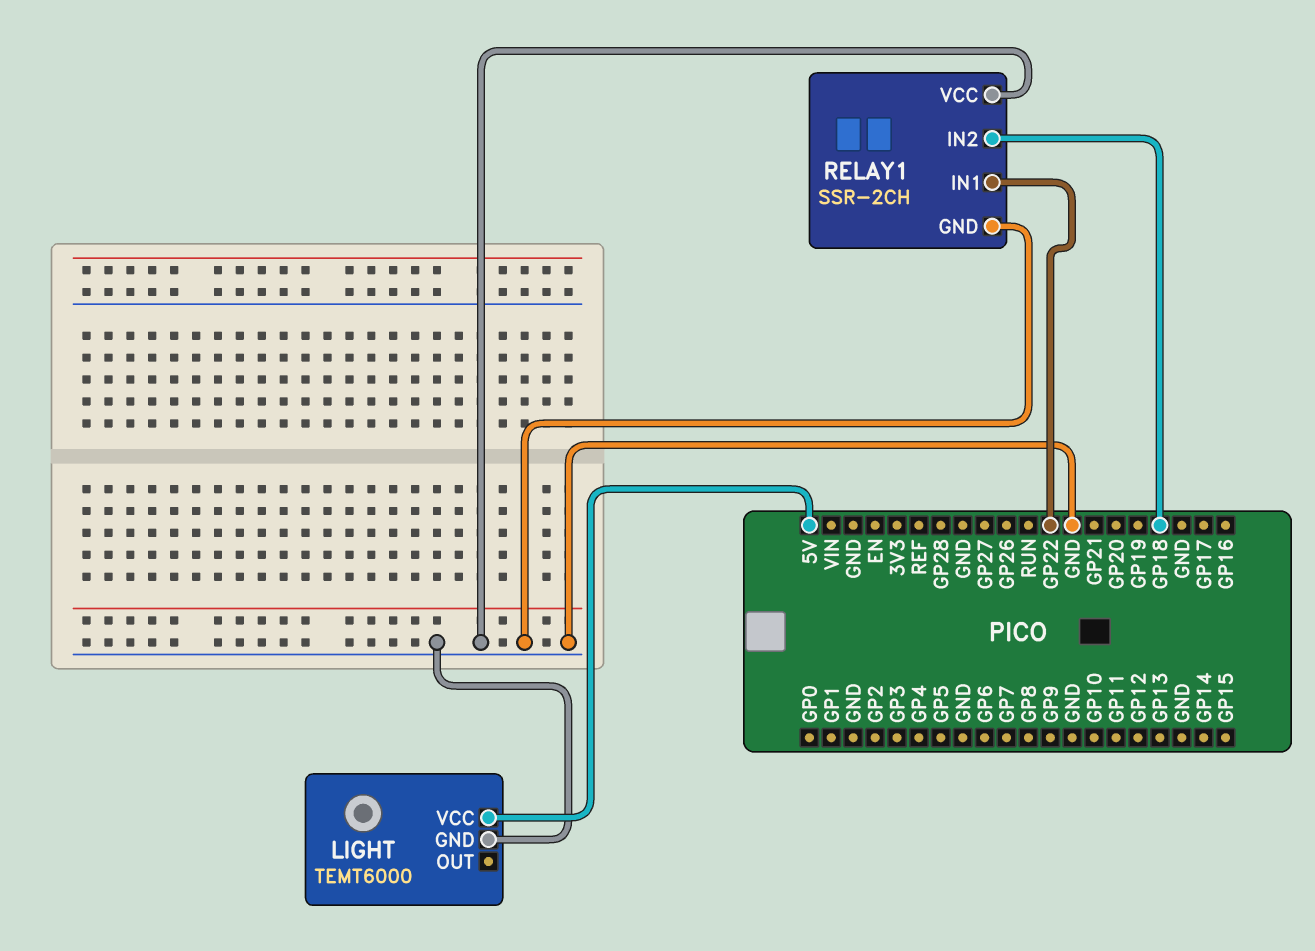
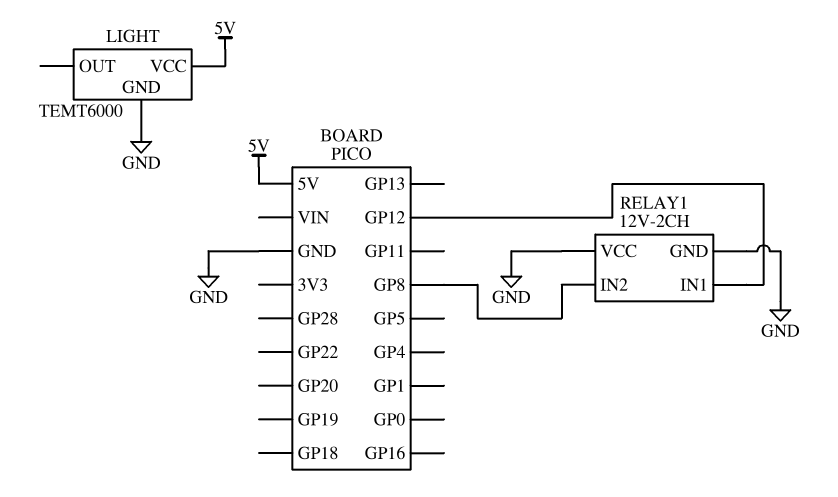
RELAY1: SSR-2CH -> 12V-2CH
RELAY1 pin IN1: GP22 -> GP12
RELAY1 pin IN2: GP18 -> GP8

